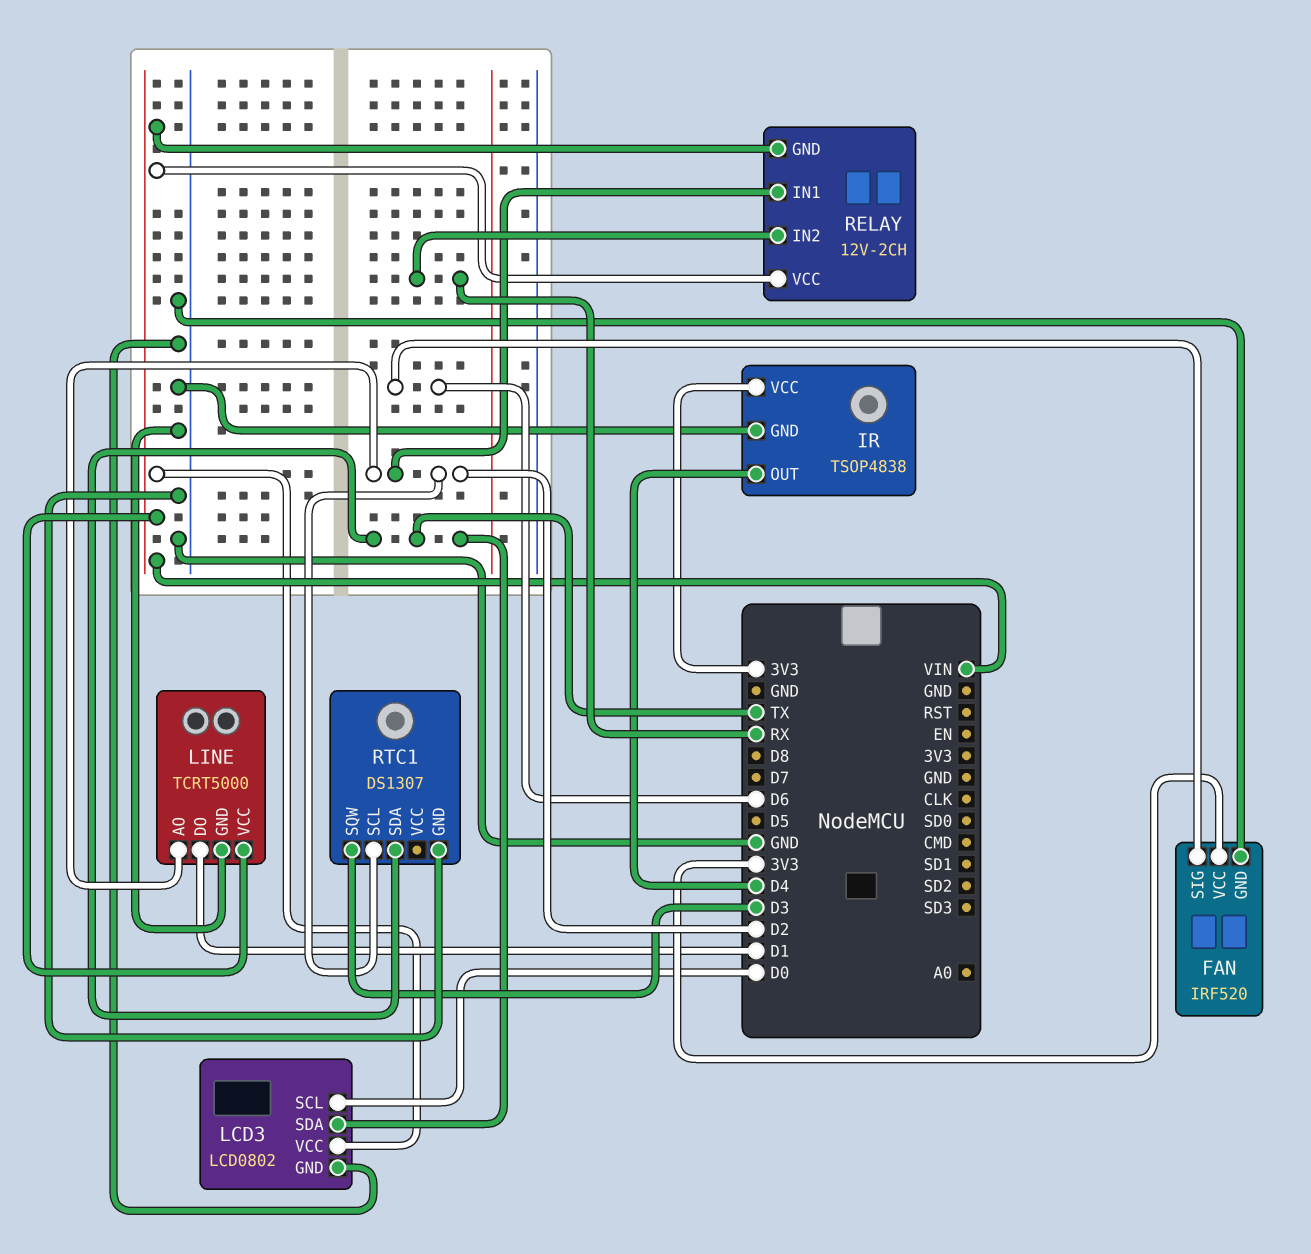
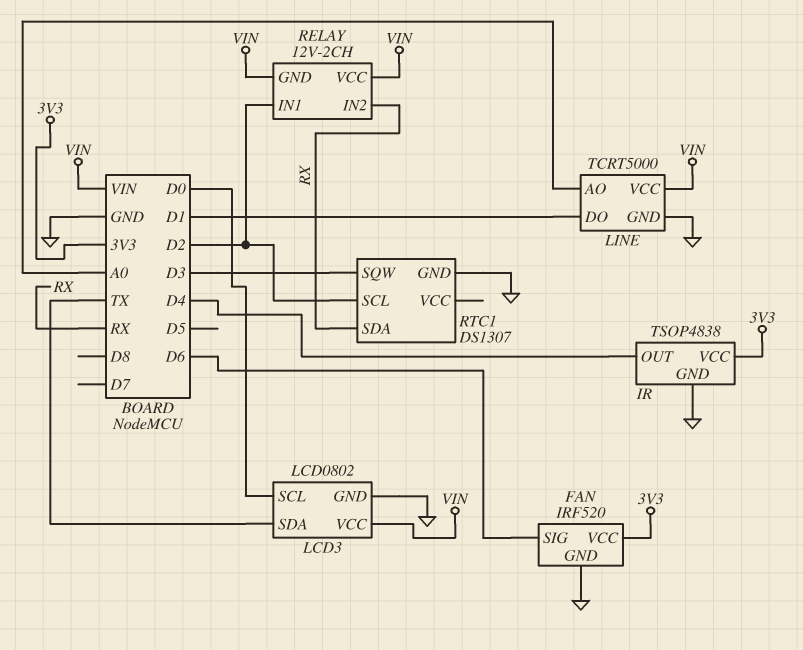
LINE pin AO: D2 -> A0
RTC1 pin SDA: TX -> RX

